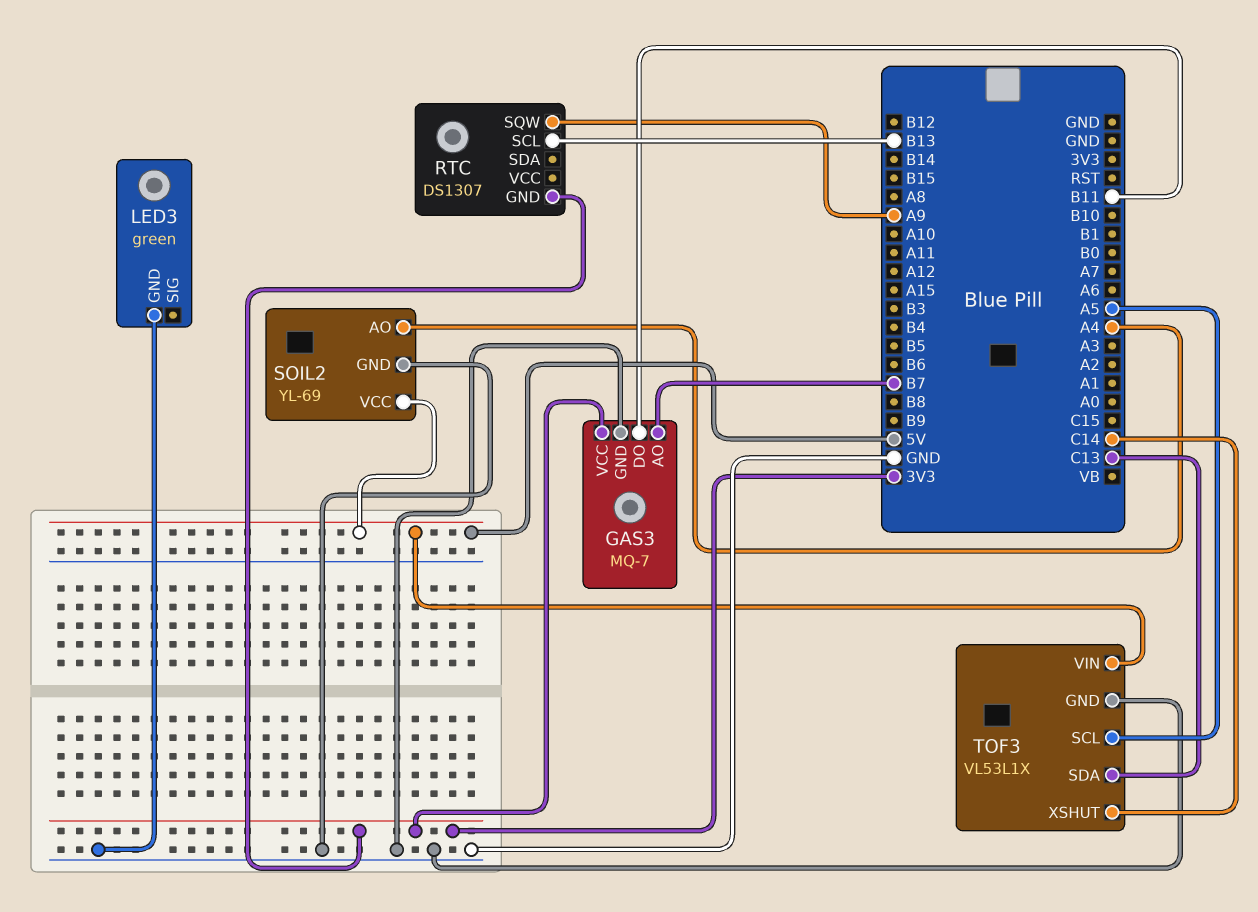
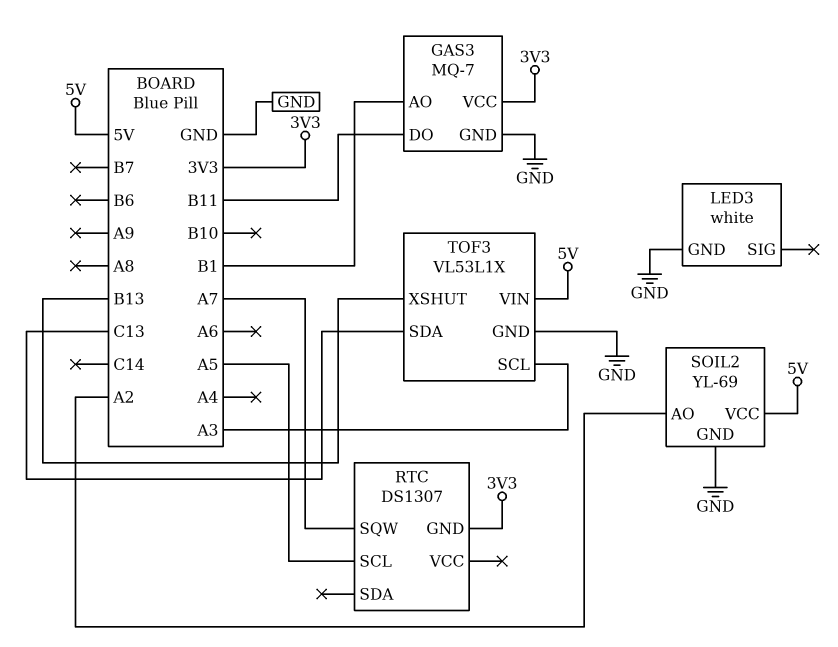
GAS3 pin AO: B7 -> B1
LED3: green -> white
RTC pin SCL: B13 -> A5
RTC pin SQW: A9 -> A7
SOIL2 pin AO: A4 -> A2
TOF3 pin SCL: A5 -> A3
TOF3 pin XSHUT: C14 -> B13

